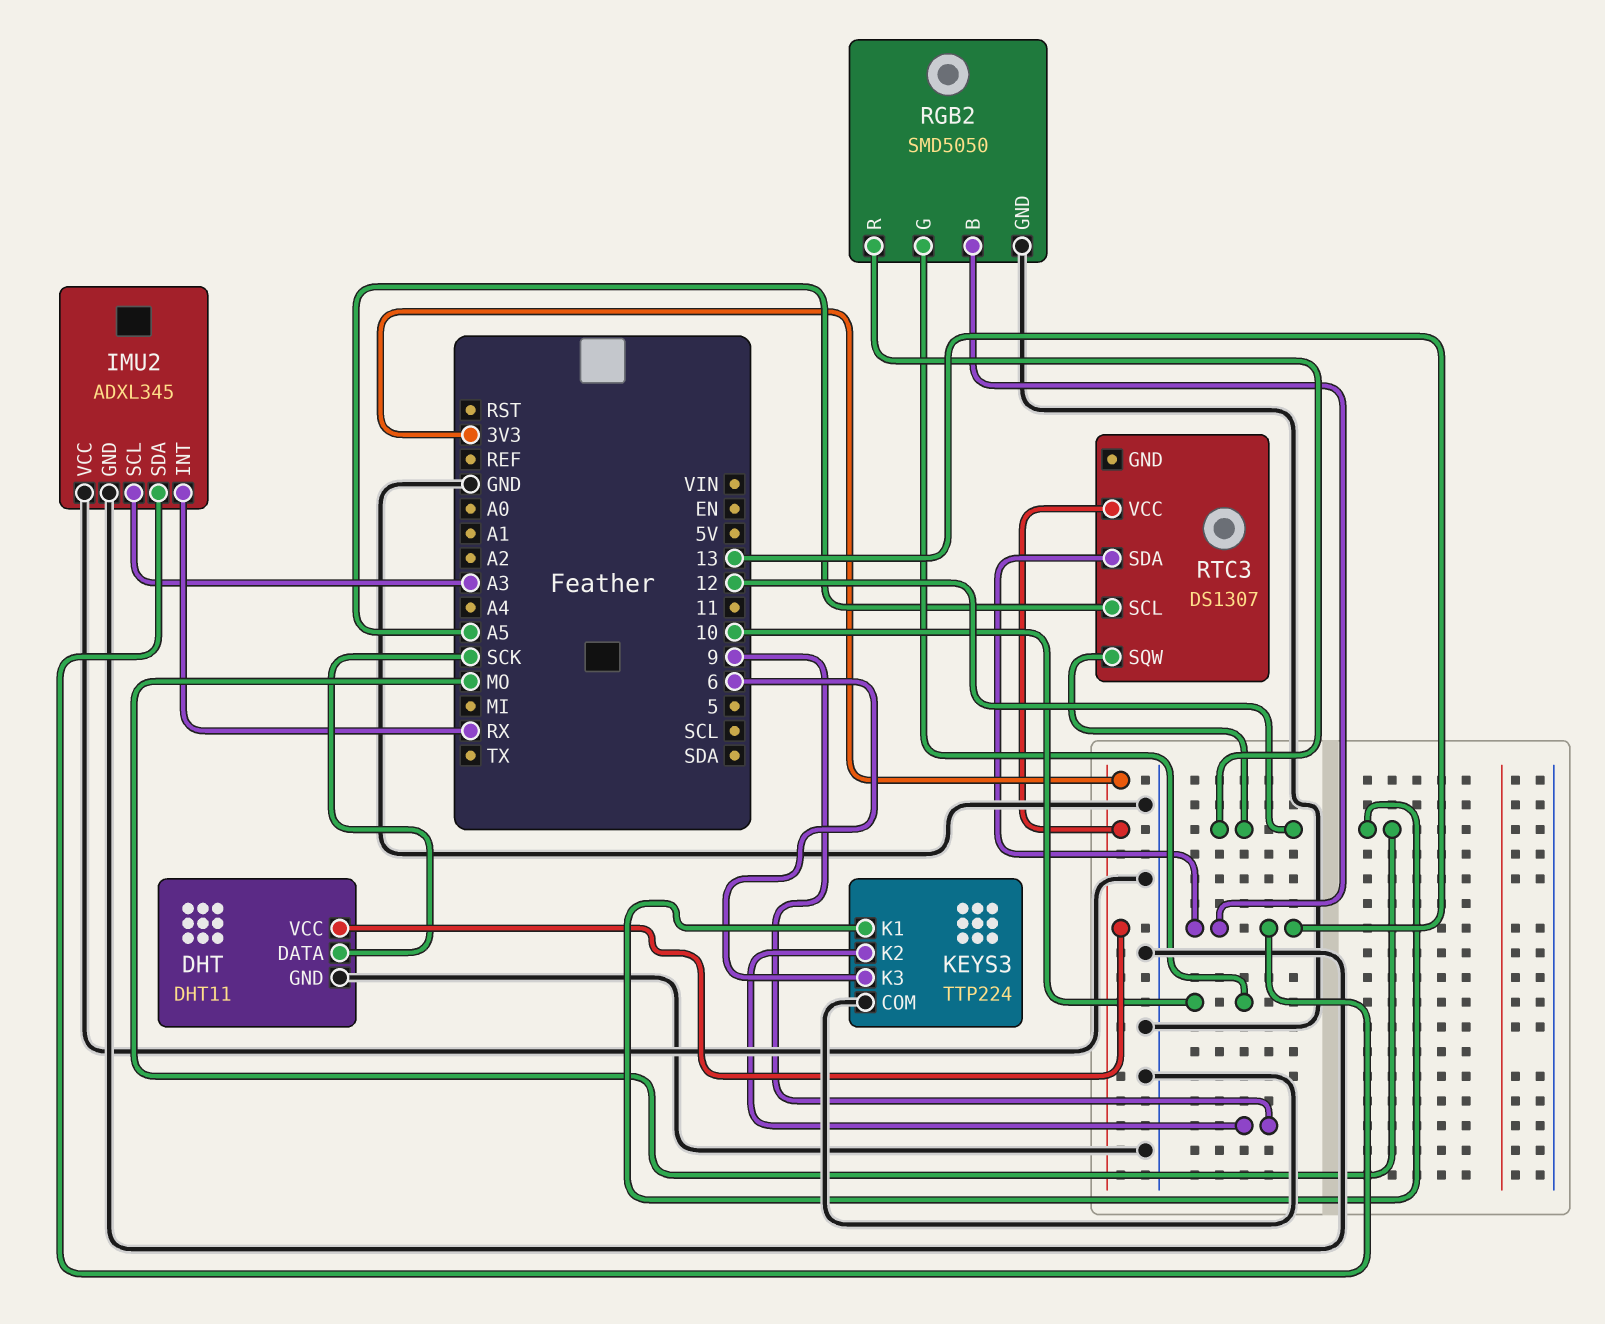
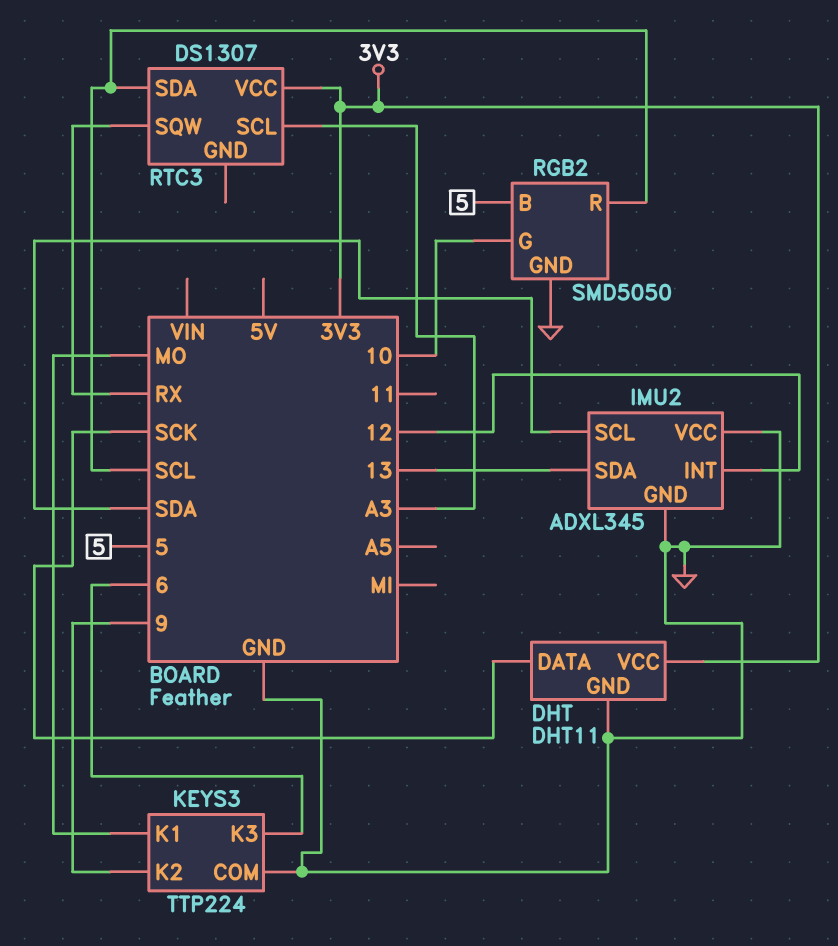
IMU2 pin INT: RX -> 12
IMU2 pin SCL: A3 -> SDA
RGB2 pin B: 13 -> 5
RGB2 pin R: 12 -> SCL
RTC3 pin SCL: A5 -> A3
RTC3 pin SDA: 13 -> SCL
RTC3 pin SQW: 12 -> RX

